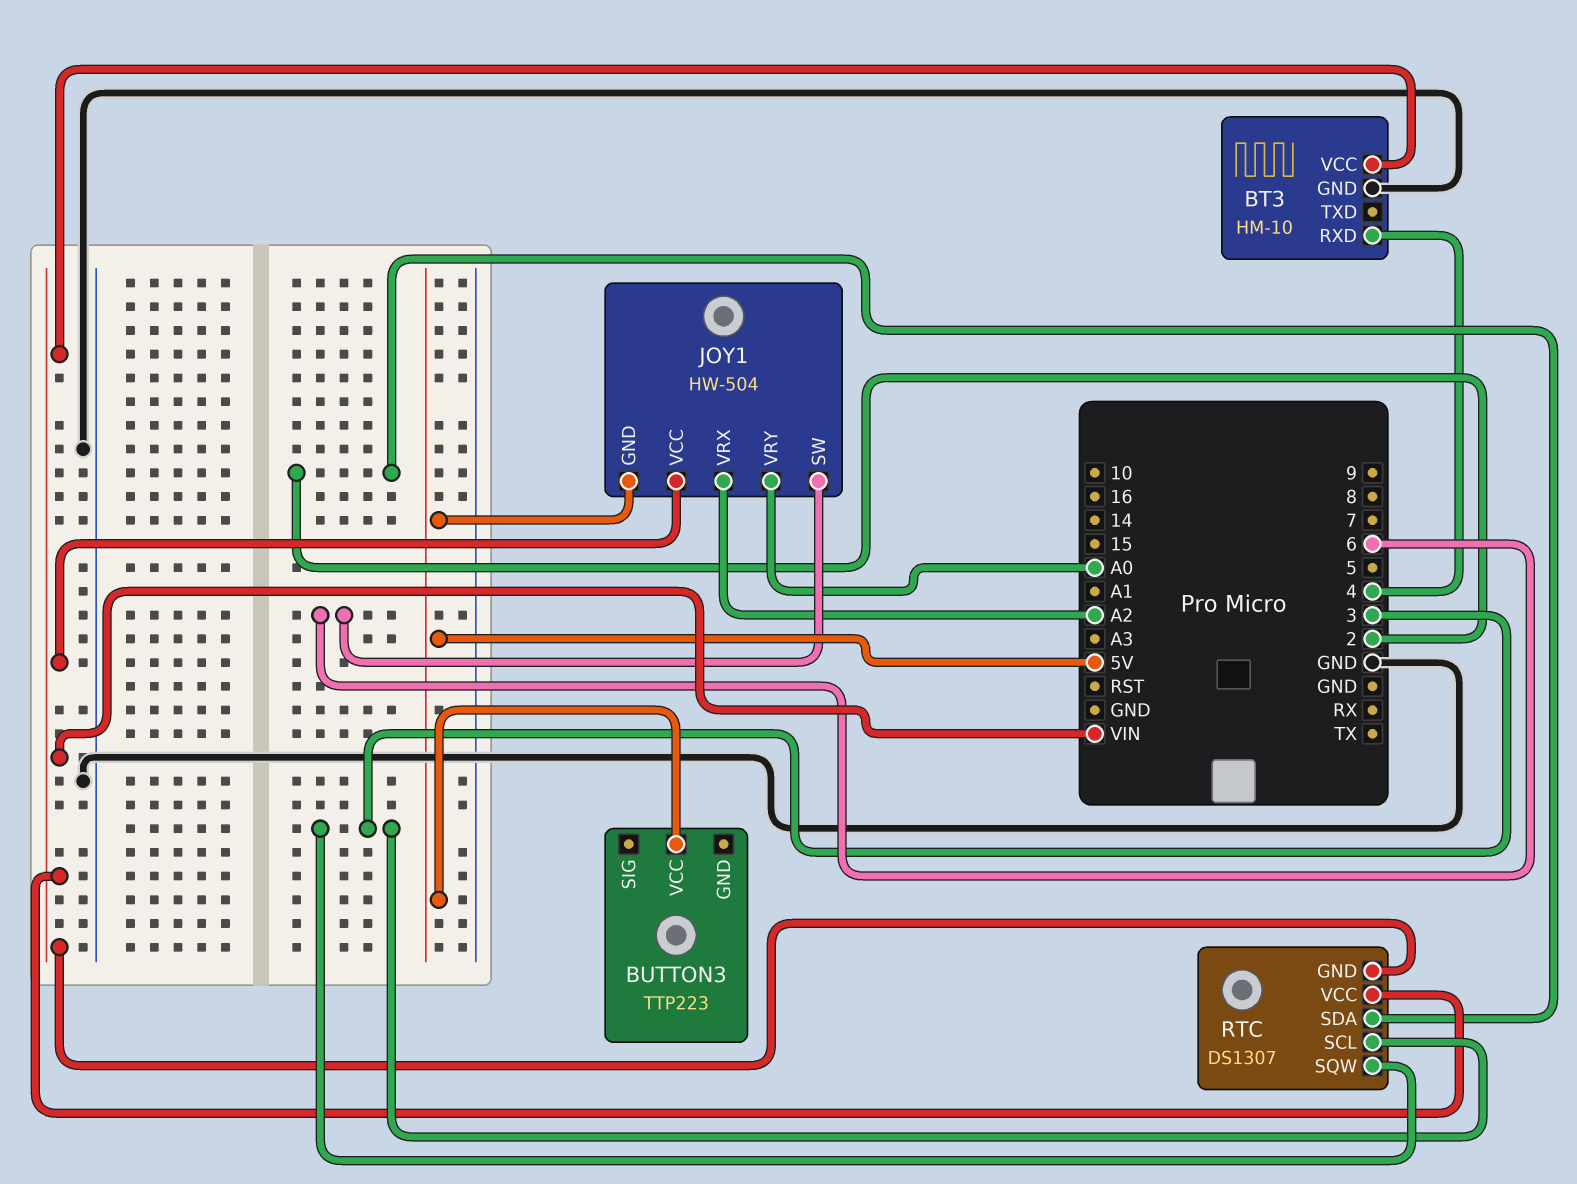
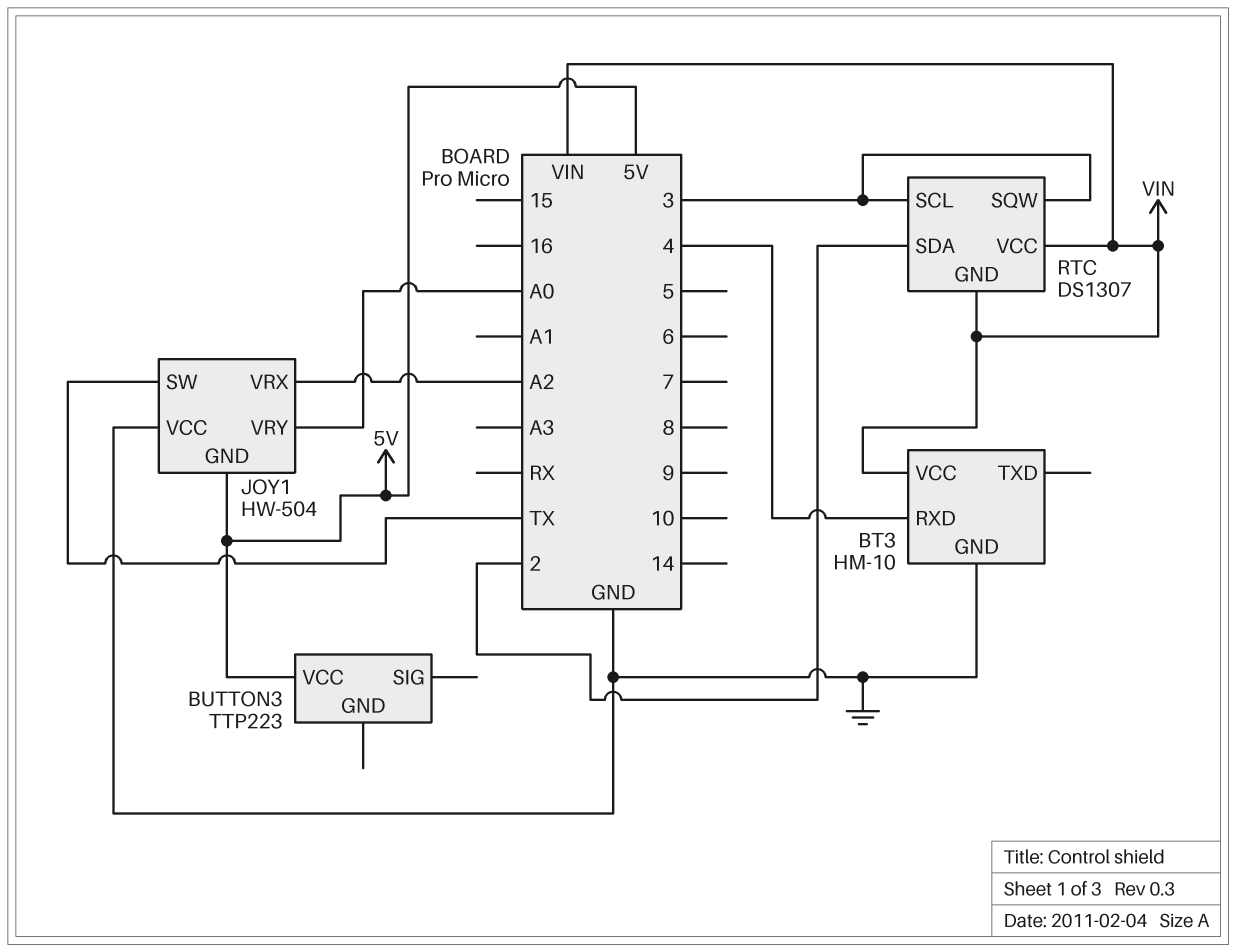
JOY1 pin SW: 6 -> TX
JOY1 pin VCC: VIN -> GND

